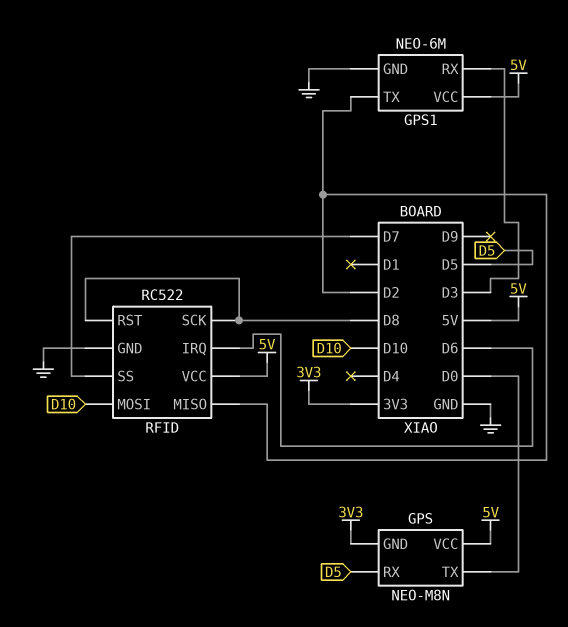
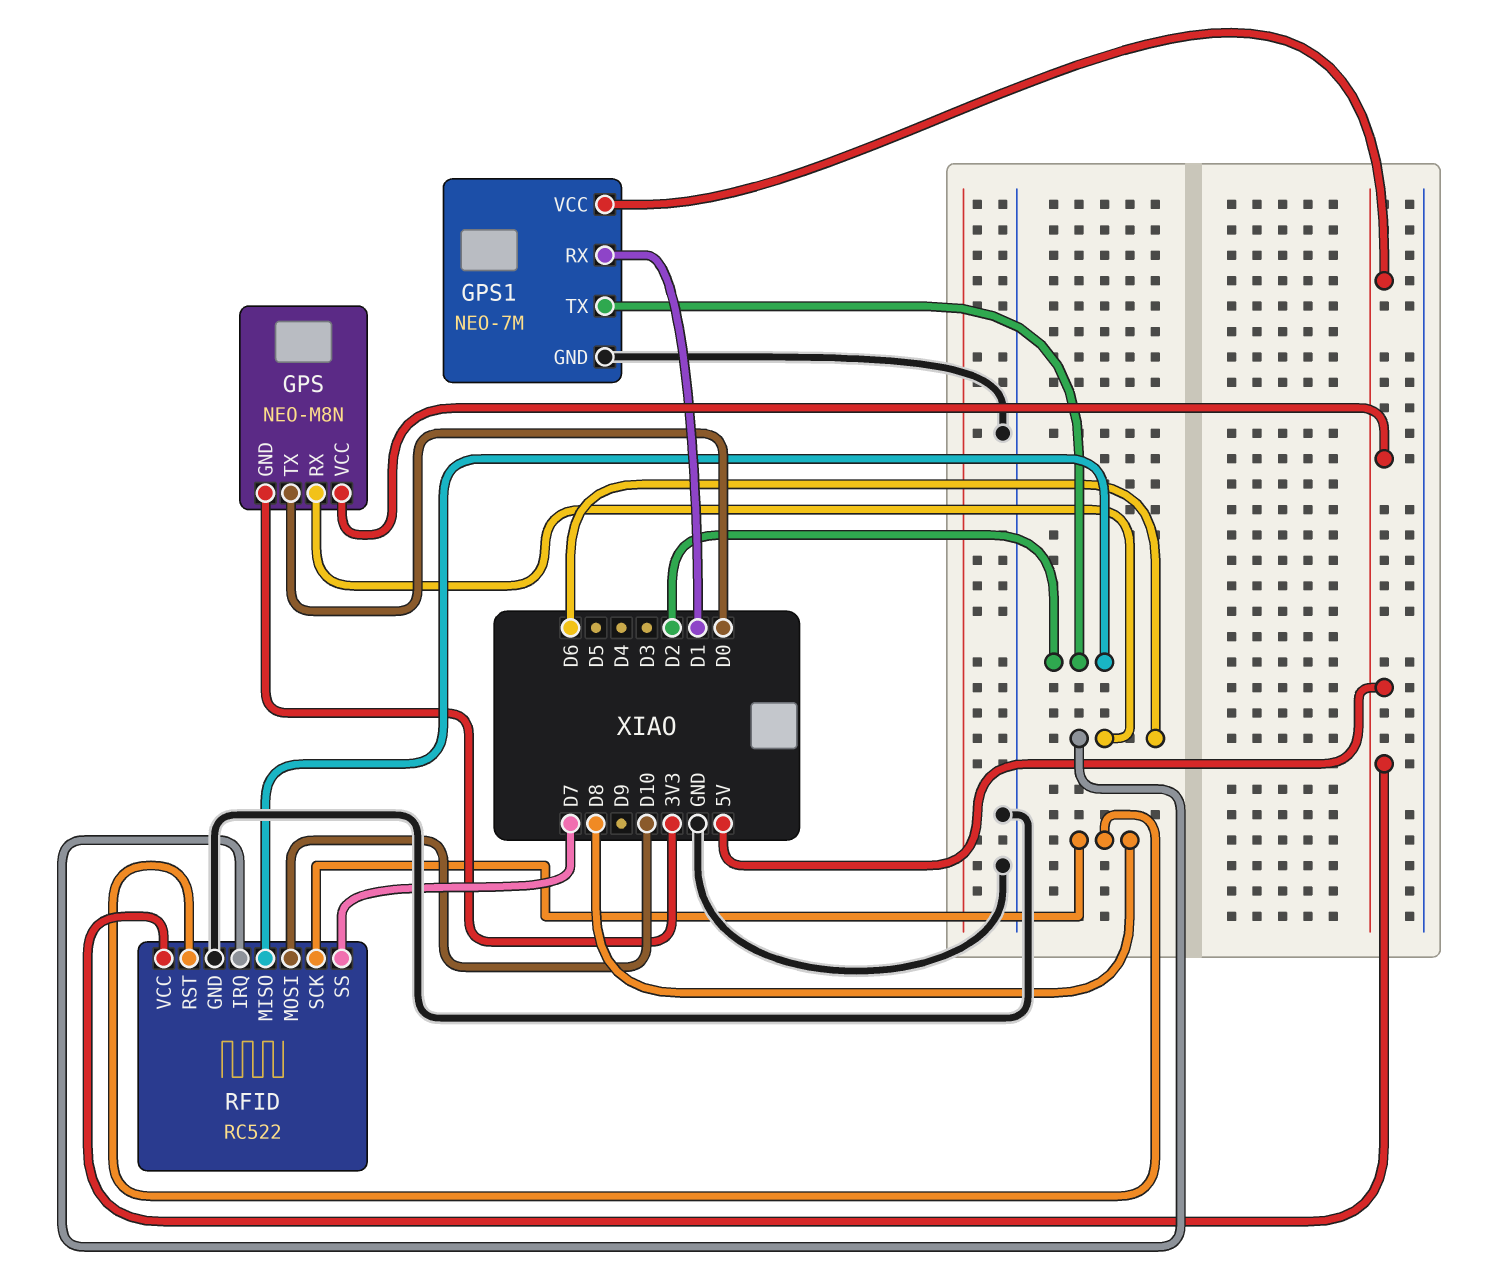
GPS pin RX: D5 -> D6
GPS1: NEO-6M -> NEO-7M
GPS1 pin RX: D3 -> D1

